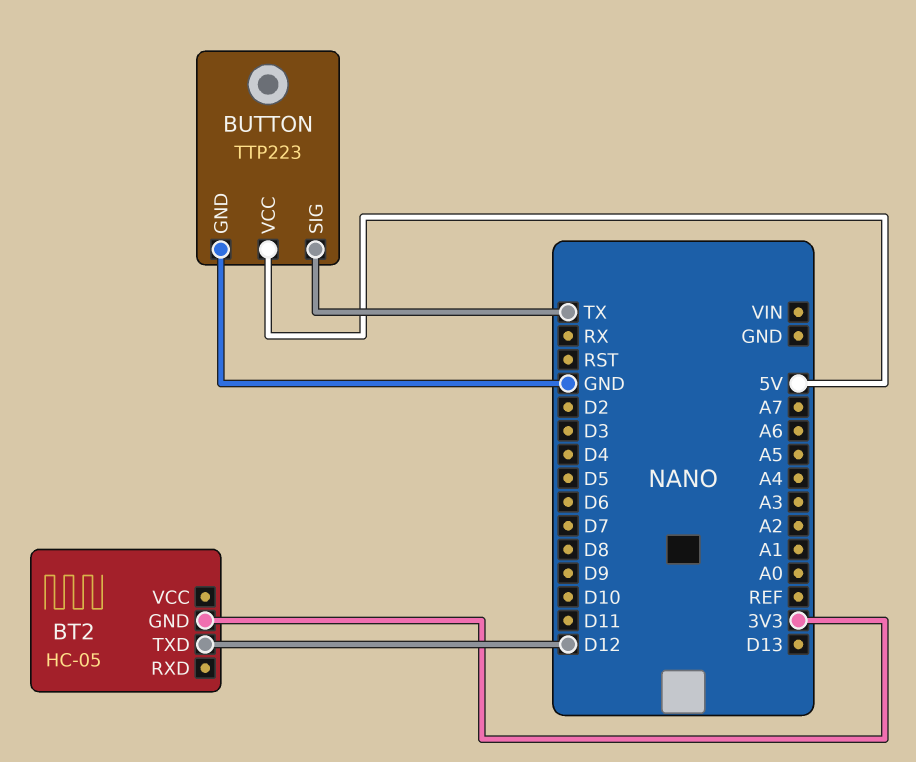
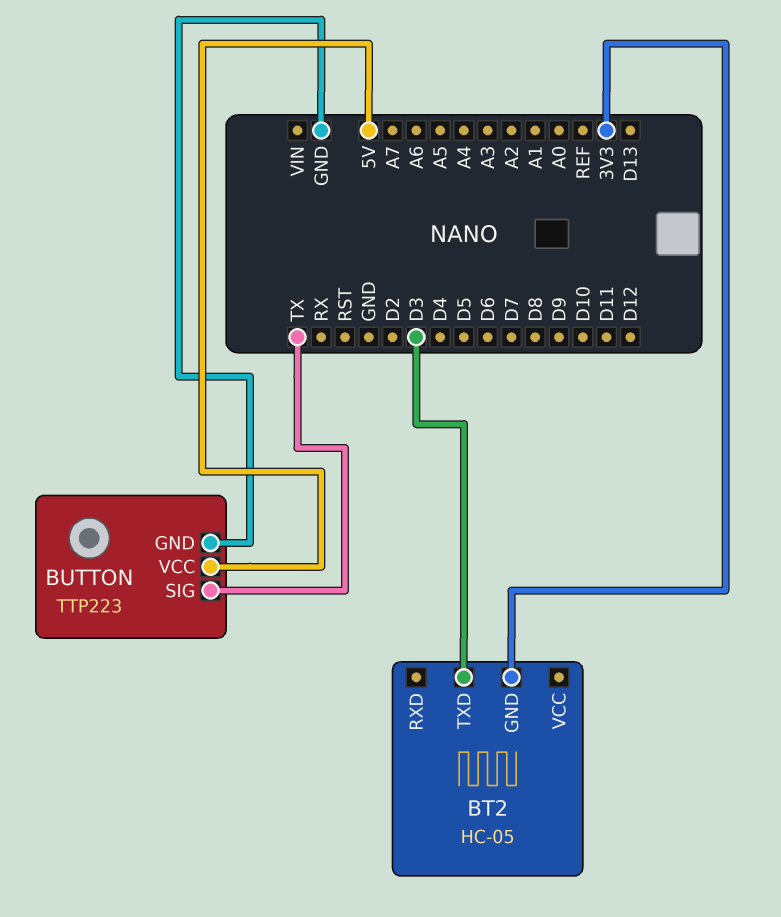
BT2 pin TXD: D12 -> D3

